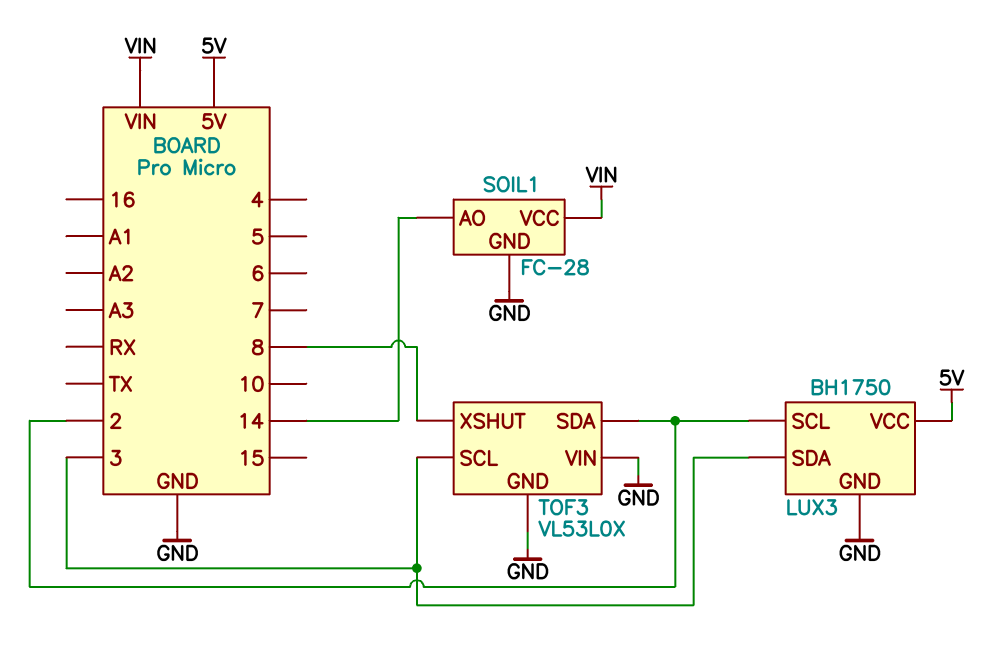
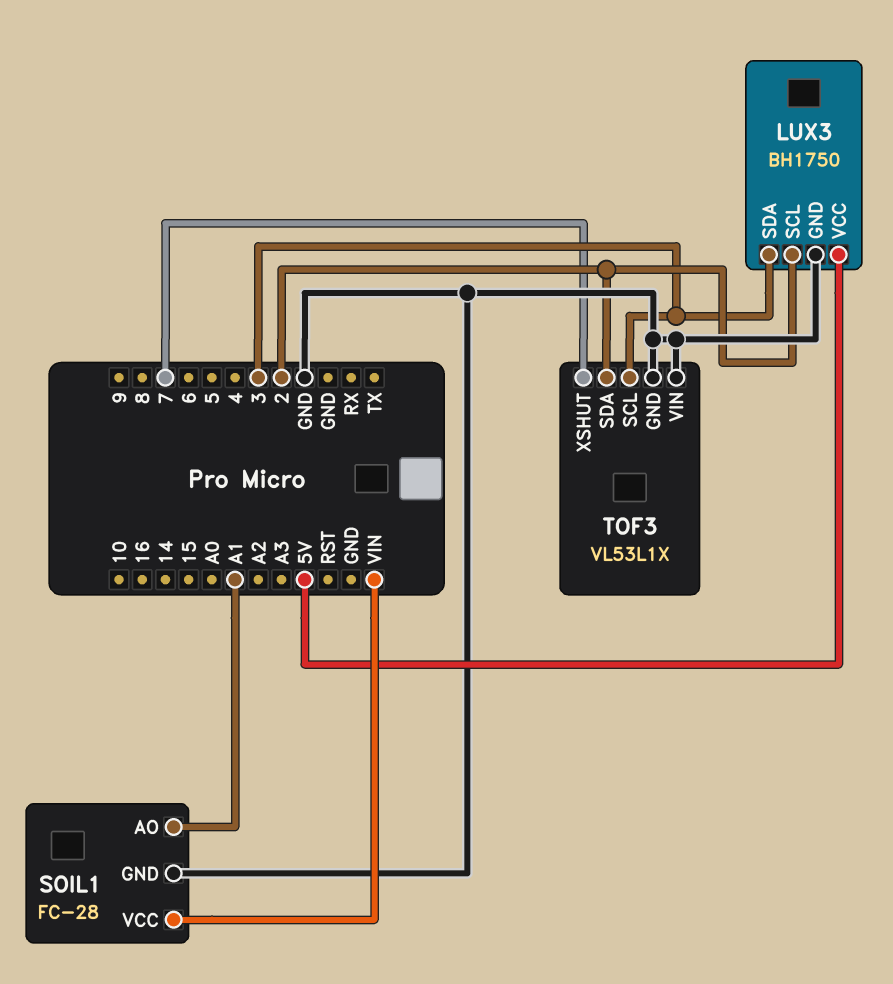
SOIL1 pin AO: 14 -> A1
TOF3: VL53L0X -> VL53L1X
TOF3 pin XSHUT: 8 -> 7

